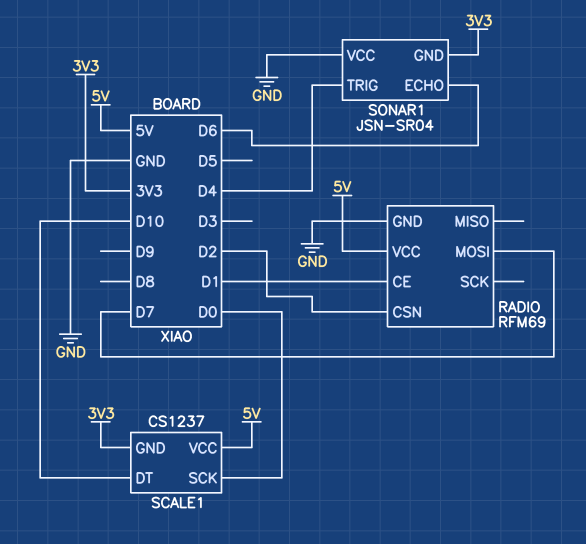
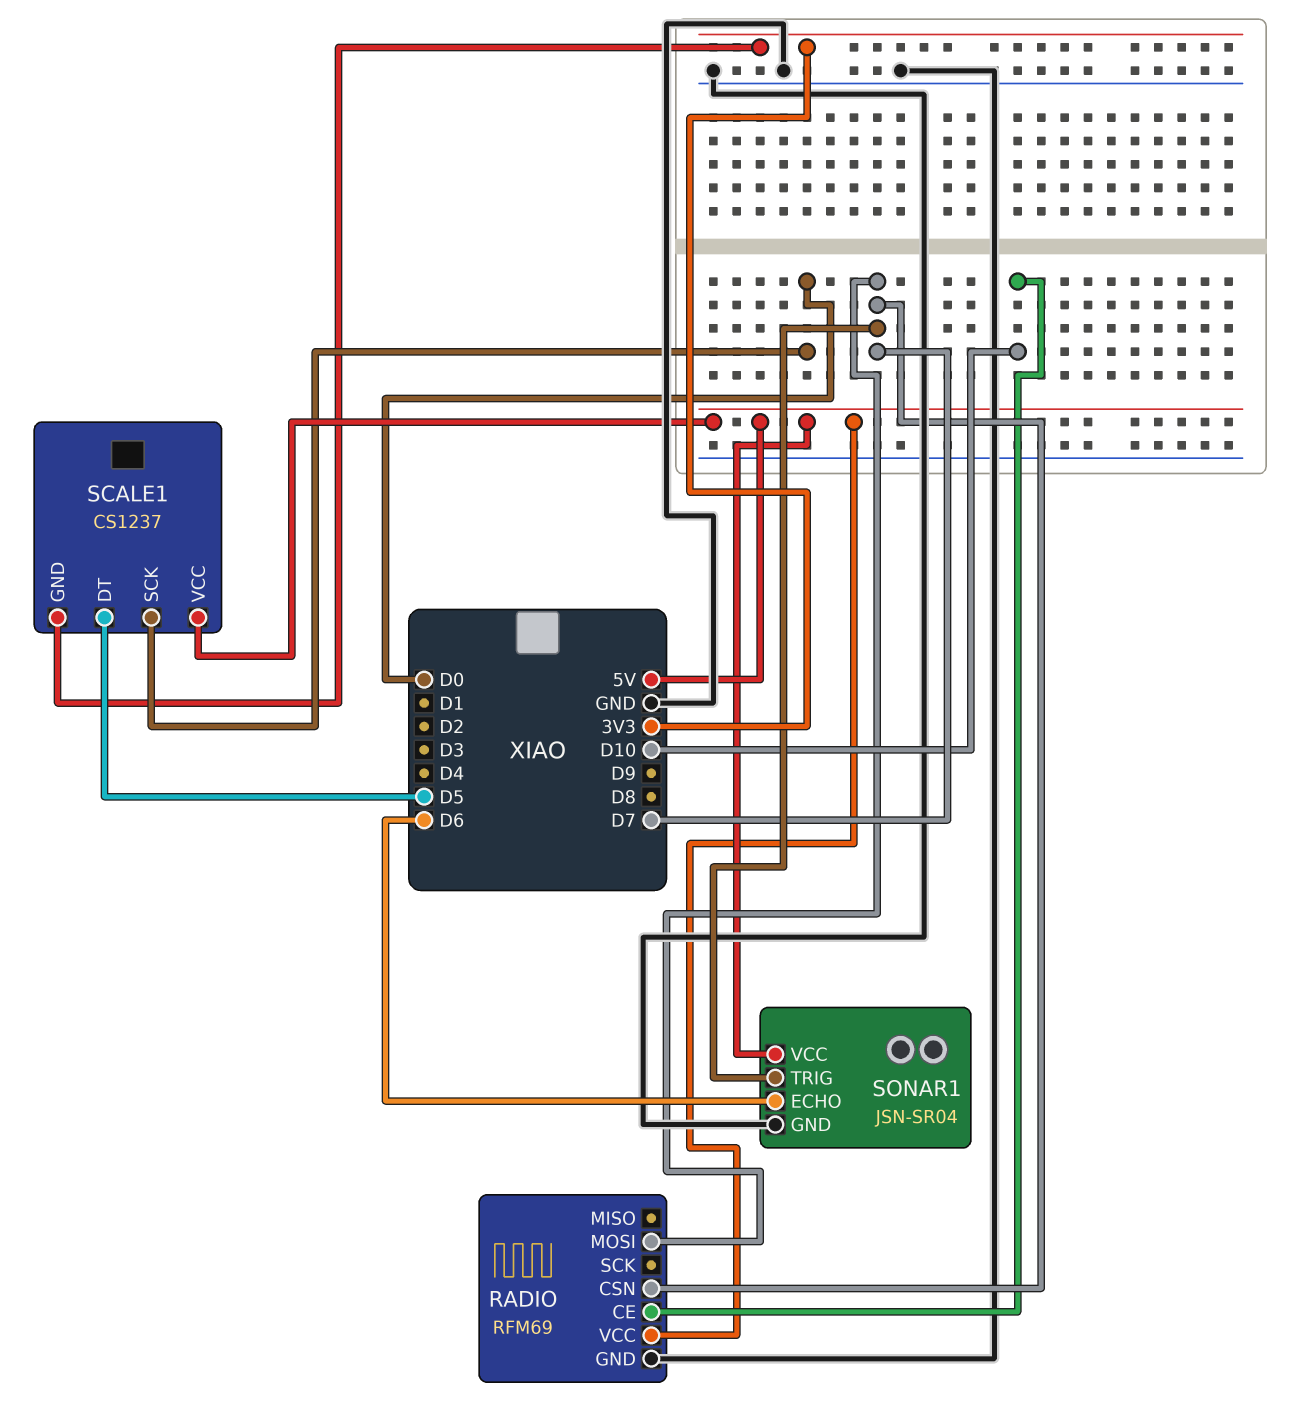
RADIO pin CE: D1 -> D10
RADIO pin CSN: D2 -> D7
SCALE1 pin DT: D10 -> D5
SONAR1 pin GND: 3V3 -> GND
SONAR1 pin TRIG: D4 -> D7
SONAR1 pin VCC: GND -> 5V

